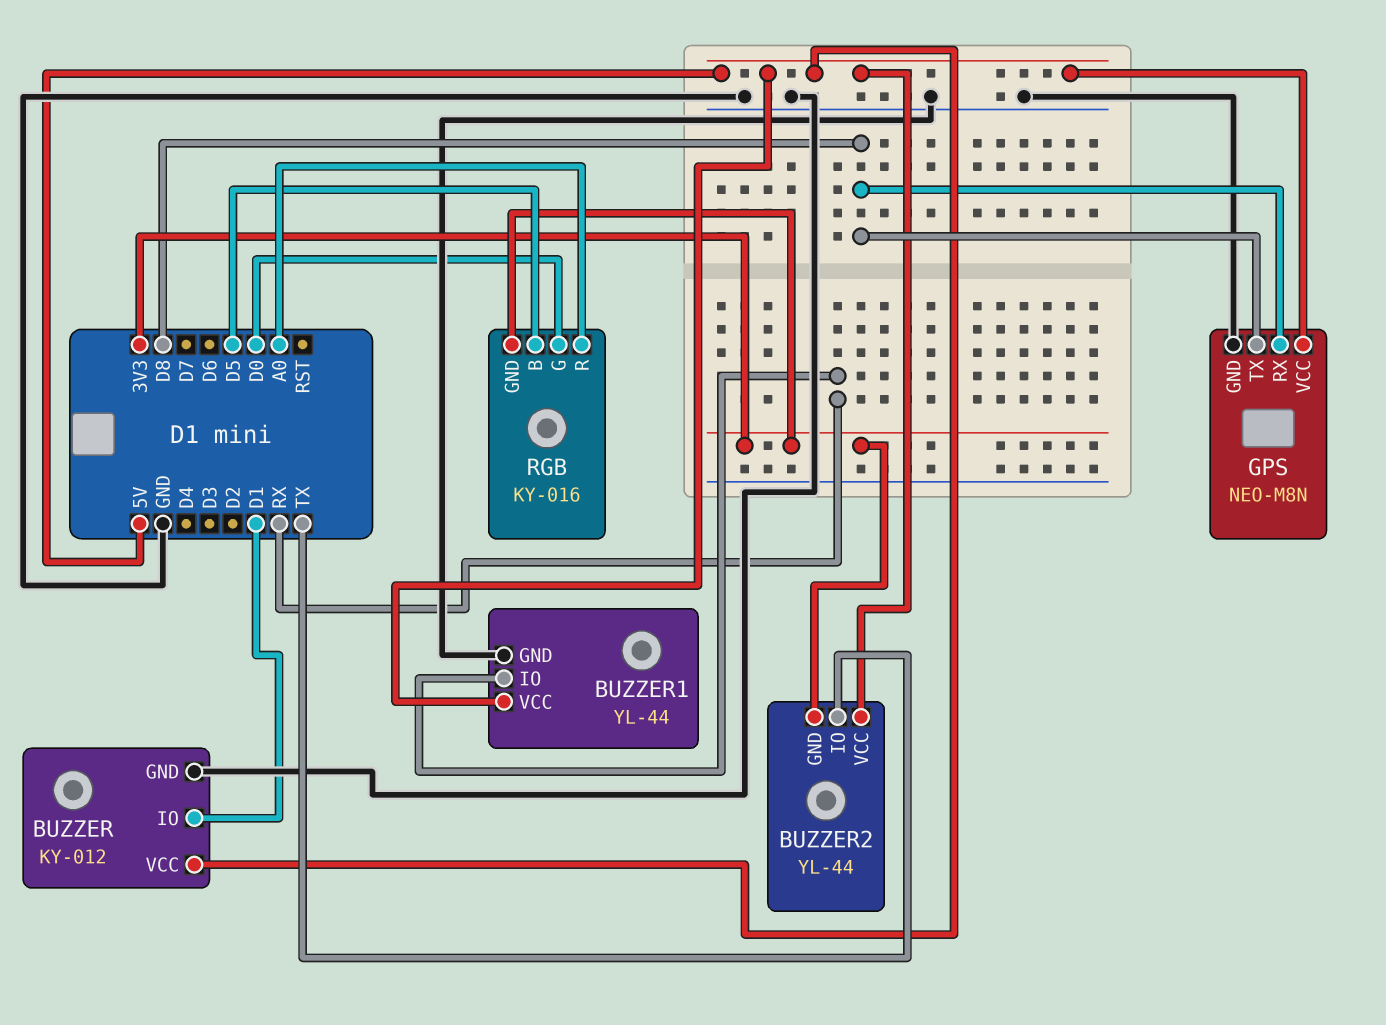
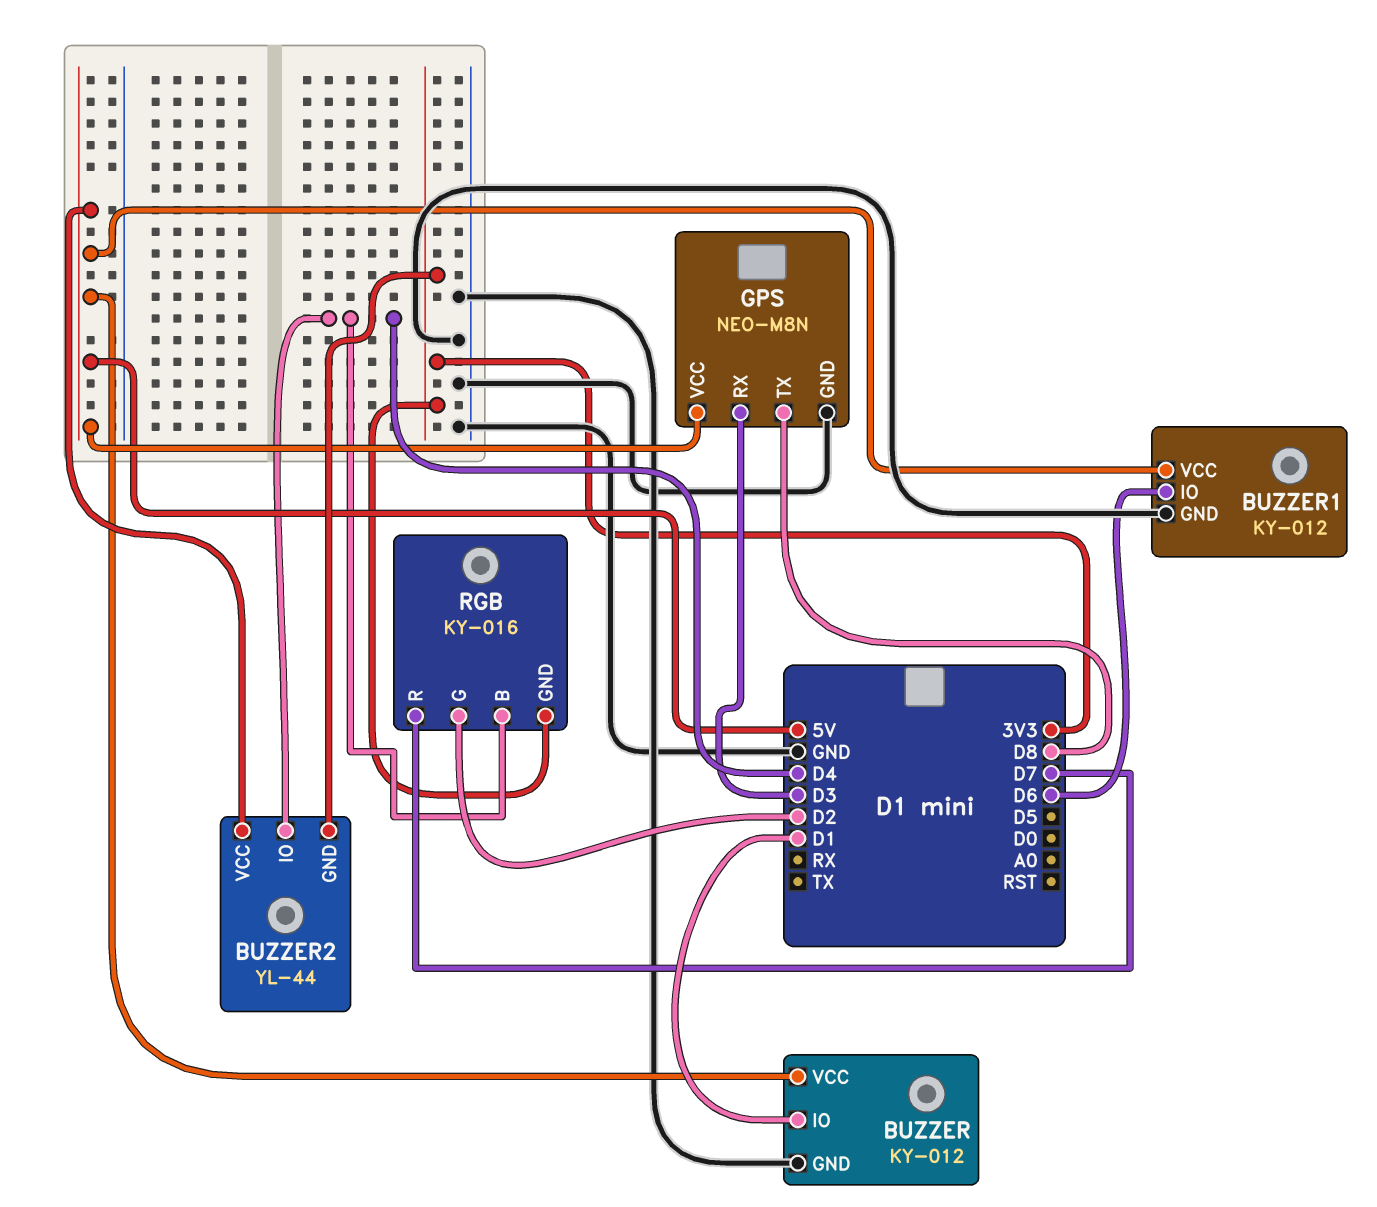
BUZZER1: YL-44 -> KY-012
BUZZER1 pin IO: RX -> D6
BUZZER2 pin IO: TX -> D4
GPS pin RX: D8 -> D3
RGB pin B: D5 -> D4
RGB pin G: D0 -> D2
RGB pin R: A0 -> D7

